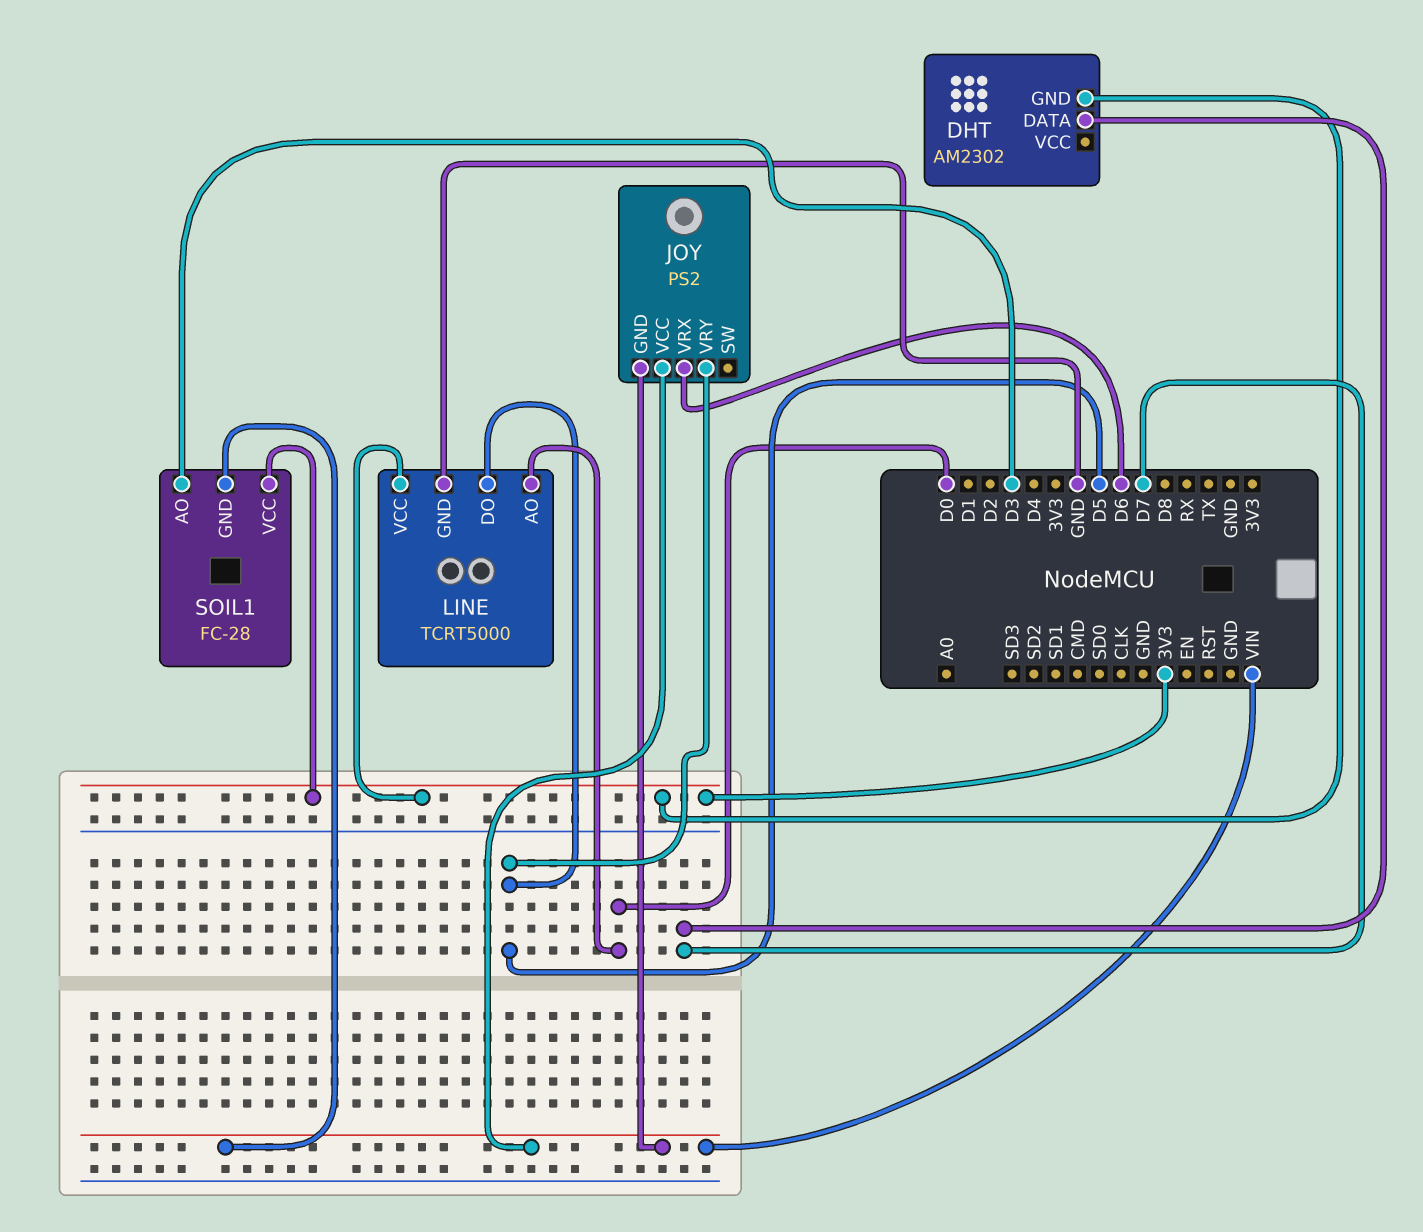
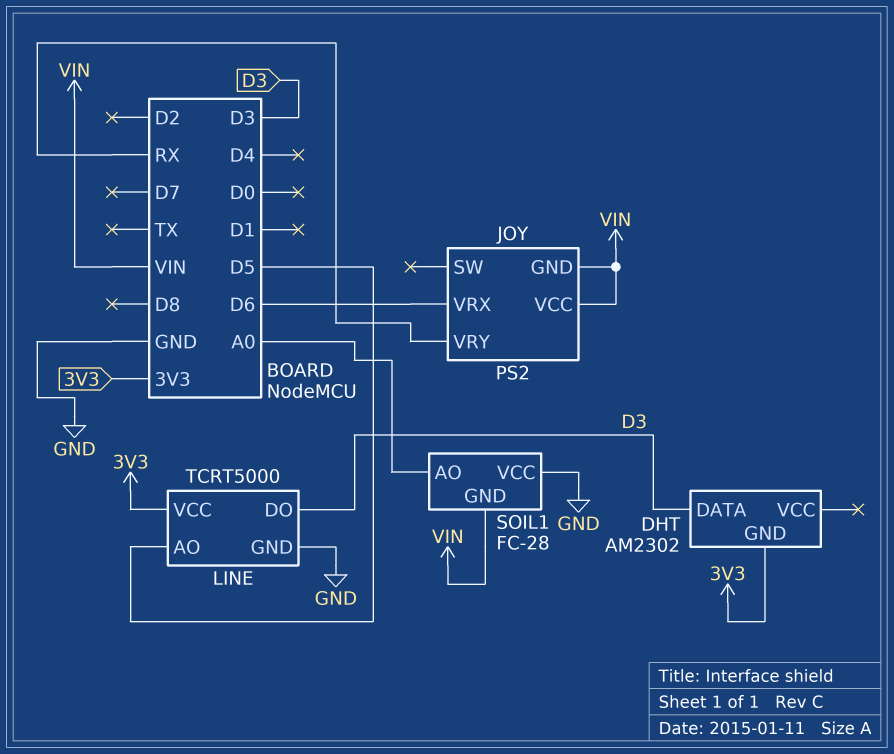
DHT pin DATA: D7 -> D3
JOY pin VRY: D5 -> RX
LINE pin AO: D0 -> D5
LINE pin DO: D5 -> D3
SOIL1 pin AO: D3 -> A0
SOIL1 pin VCC: 3V3 -> GND

